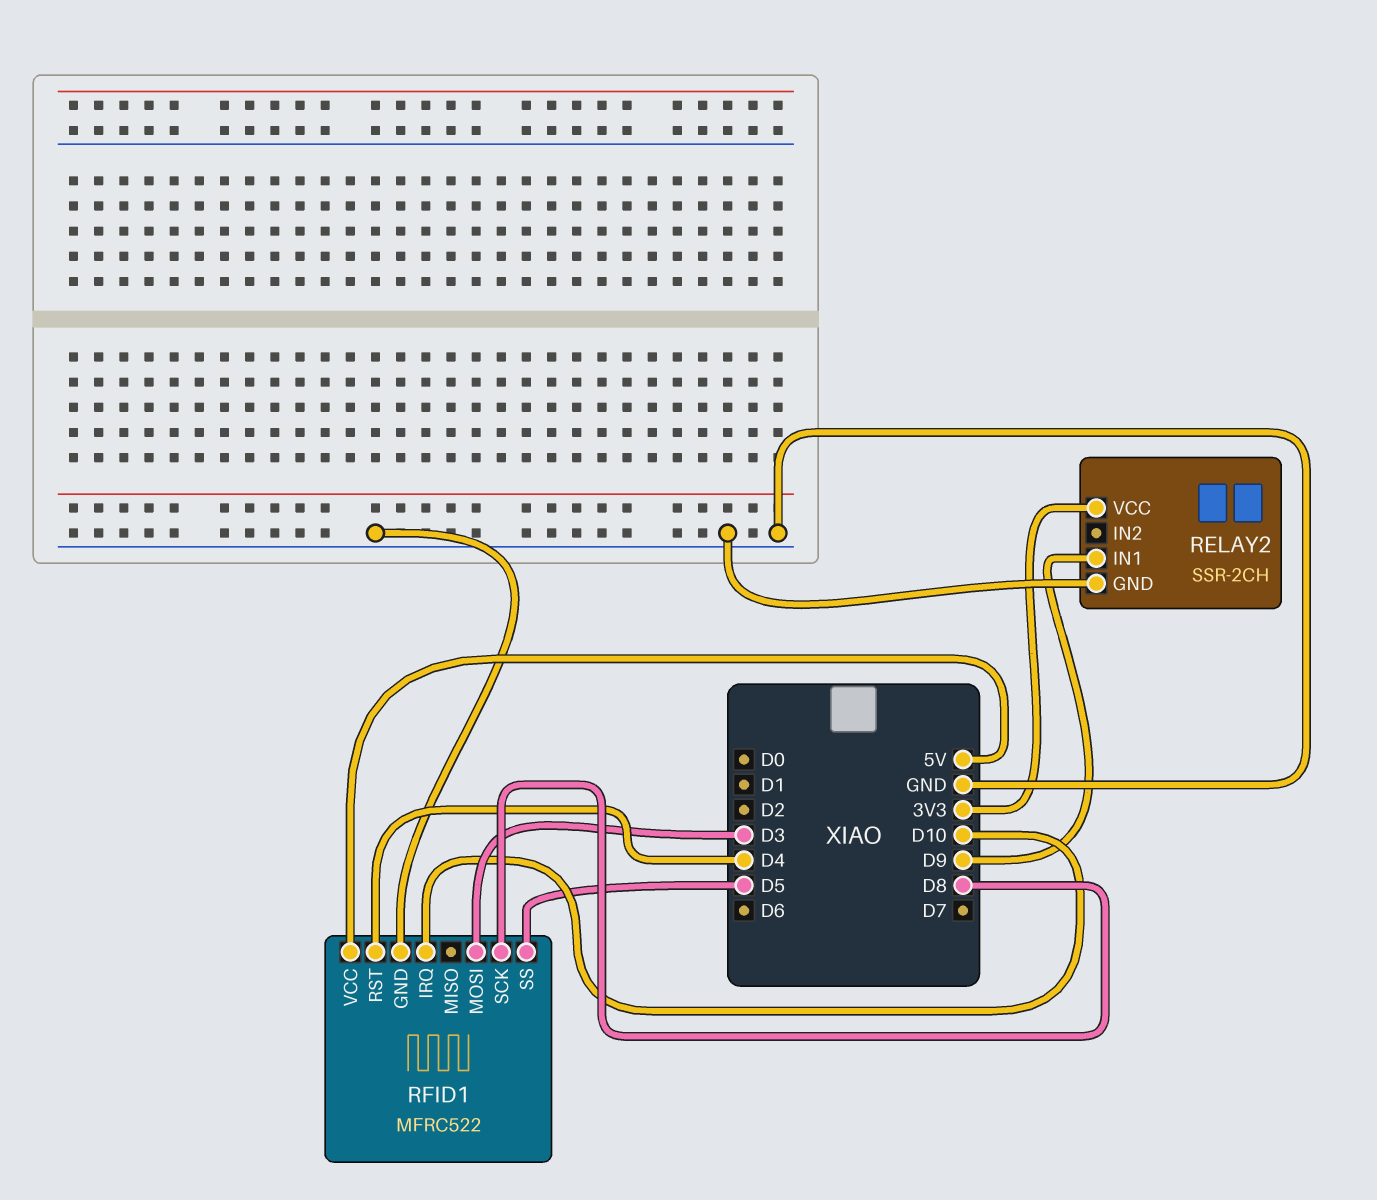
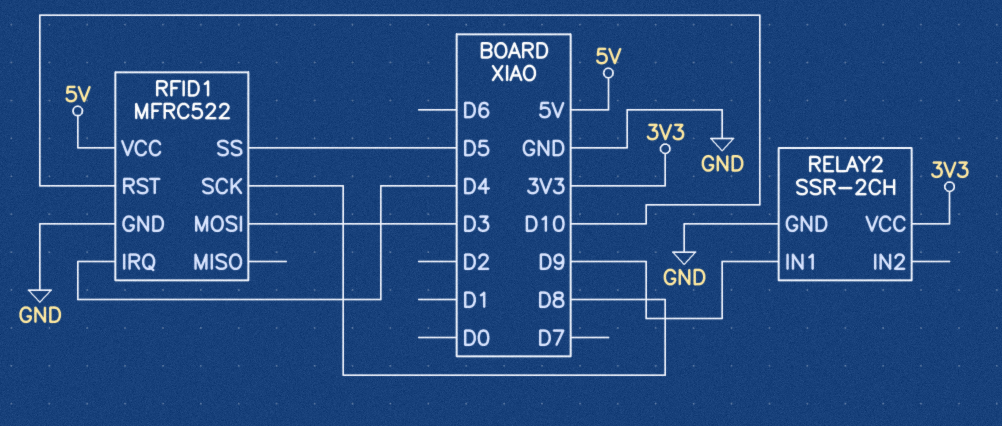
RFID1 pin IRQ: D10 -> D4
RFID1 pin RST: D4 -> D10

